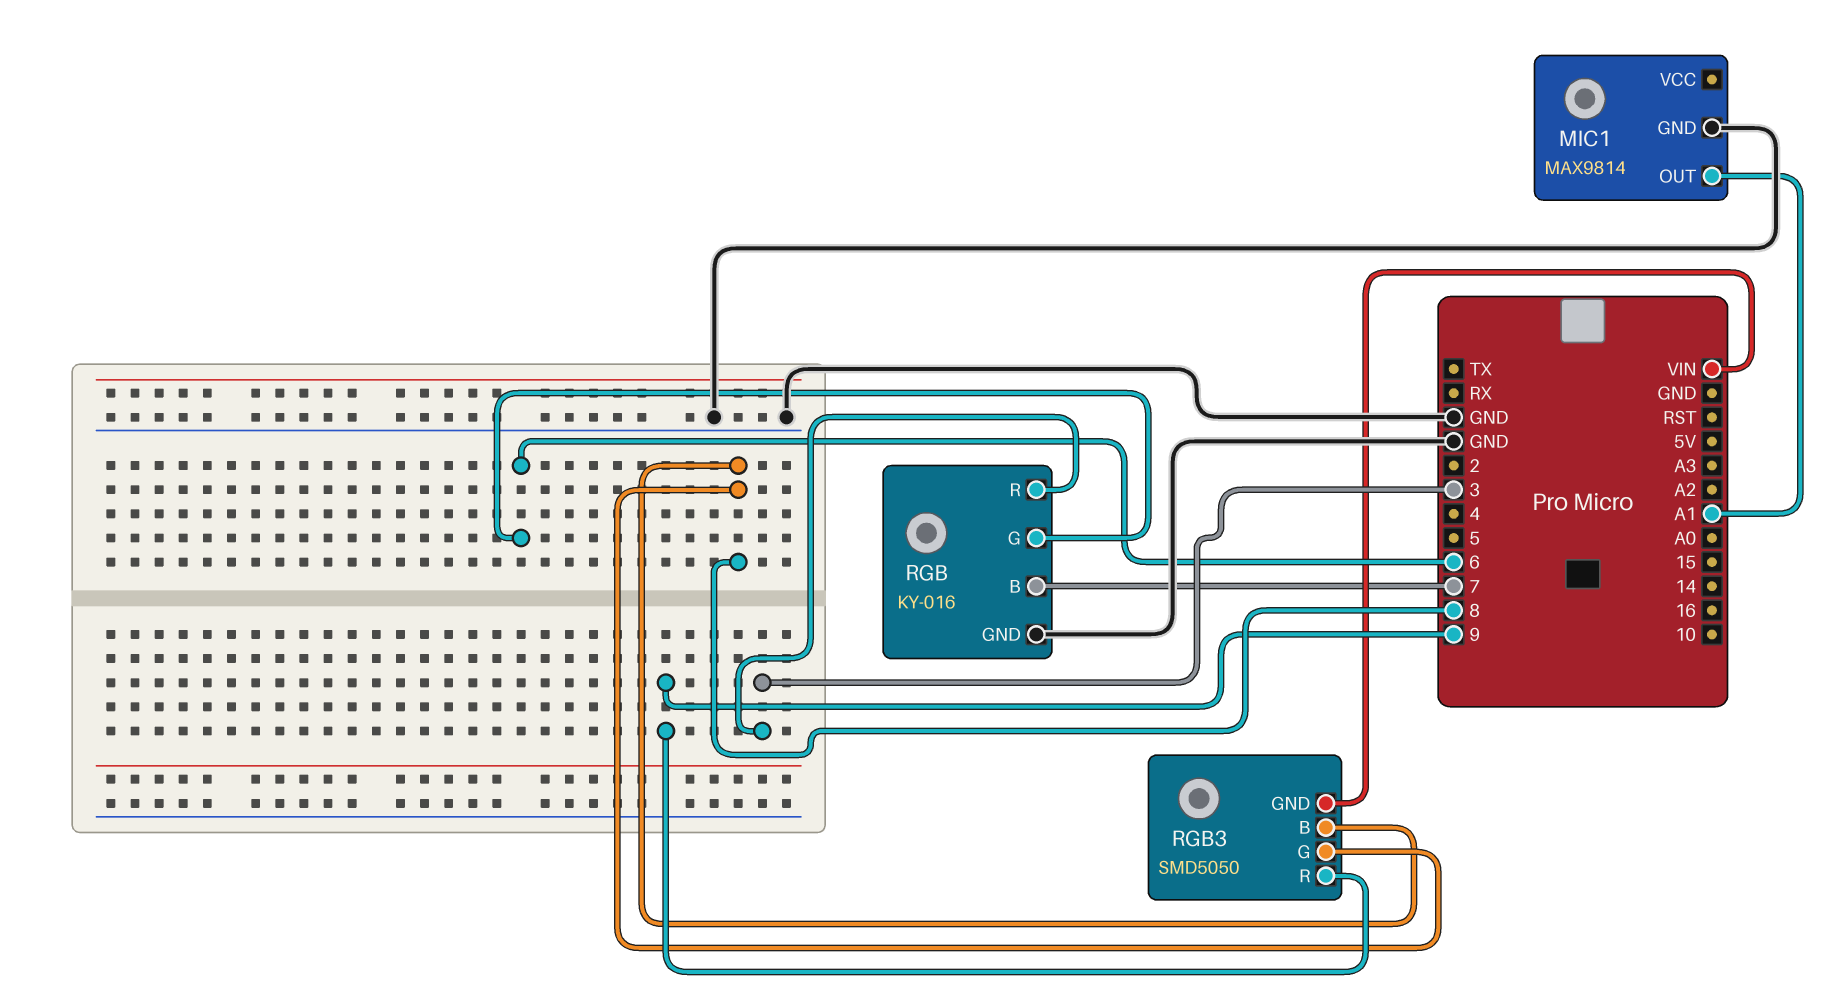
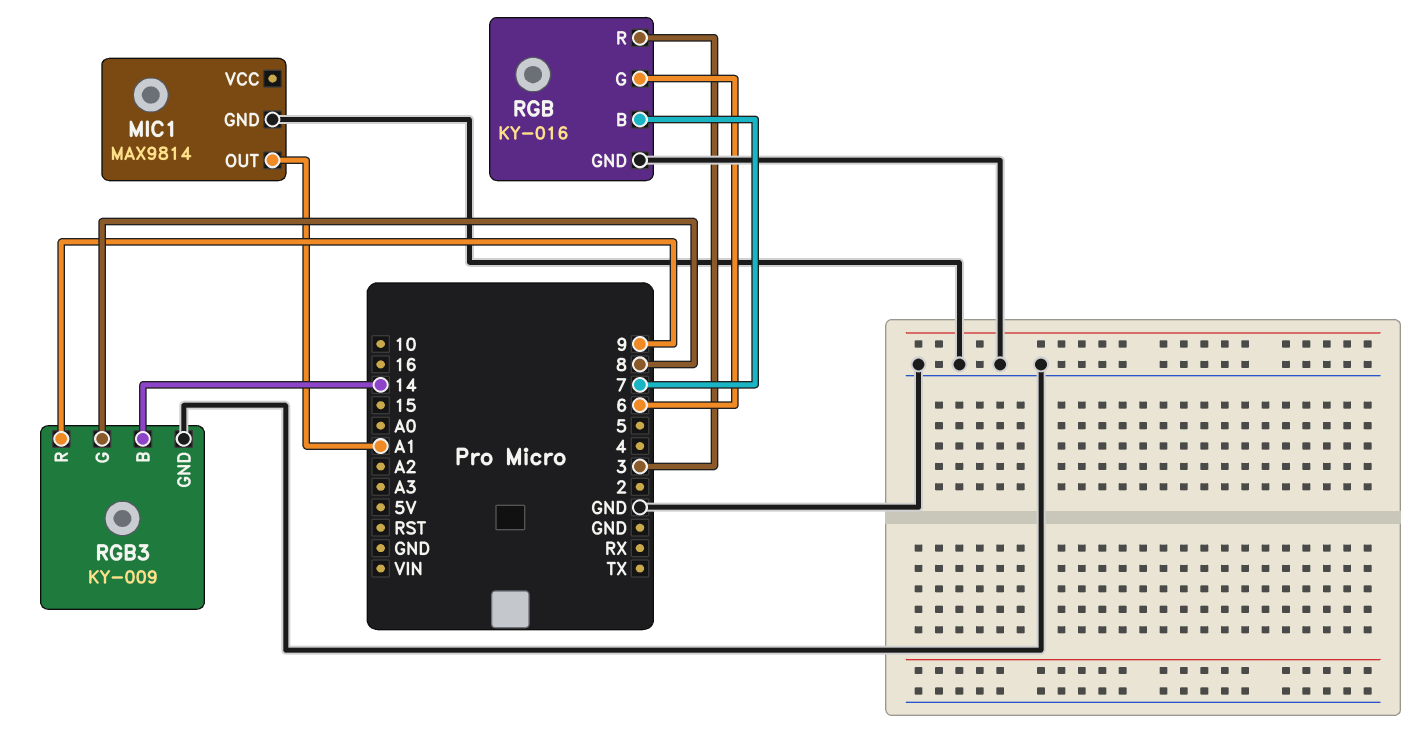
RGB3: SMD5050 -> KY-009
RGB3 pin B: 8 -> 14
RGB3 pin GND: VIN -> GND

